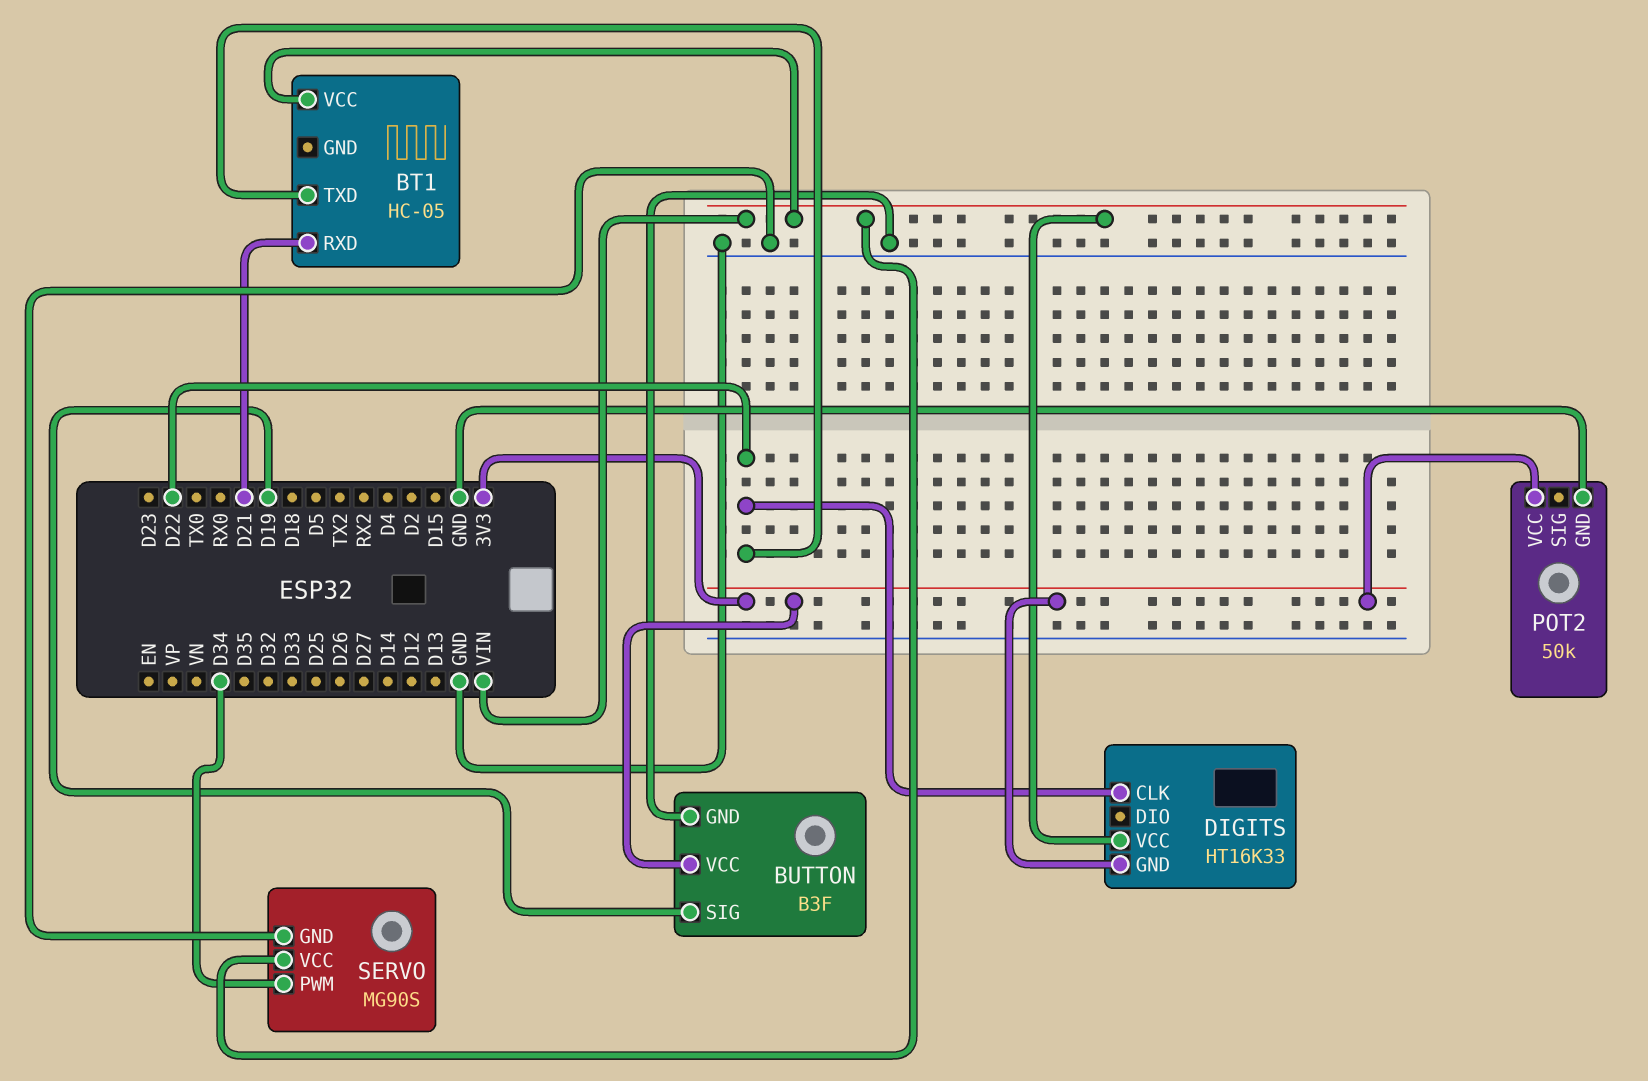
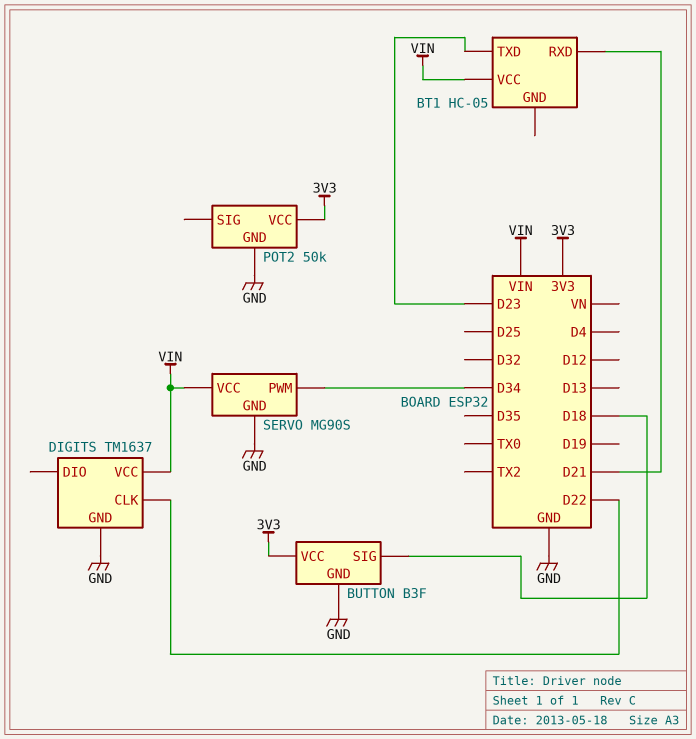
BT1 pin TXD: D22 -> D23
BUTTON pin SIG: D19 -> D18
DIGITS: HT16K33 -> TM1637
DIGITS pin GND: 3V3 -> GND

